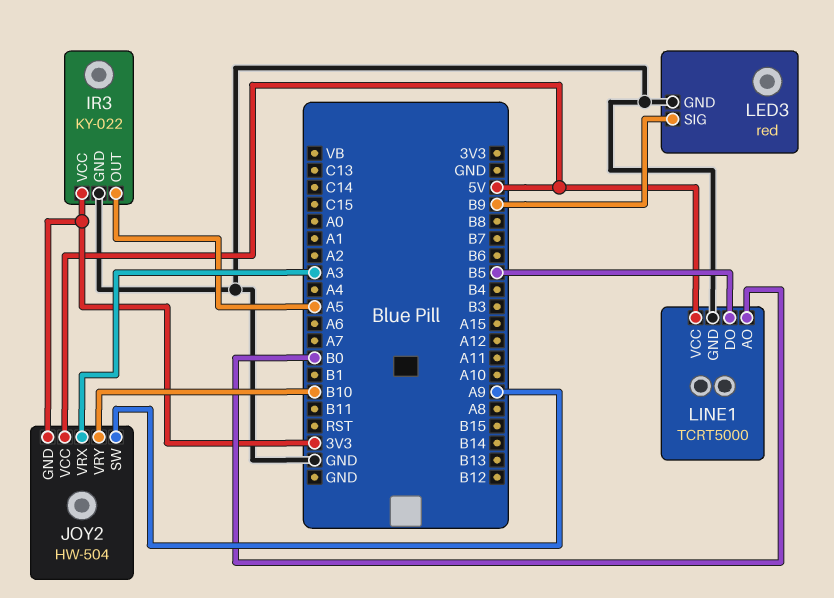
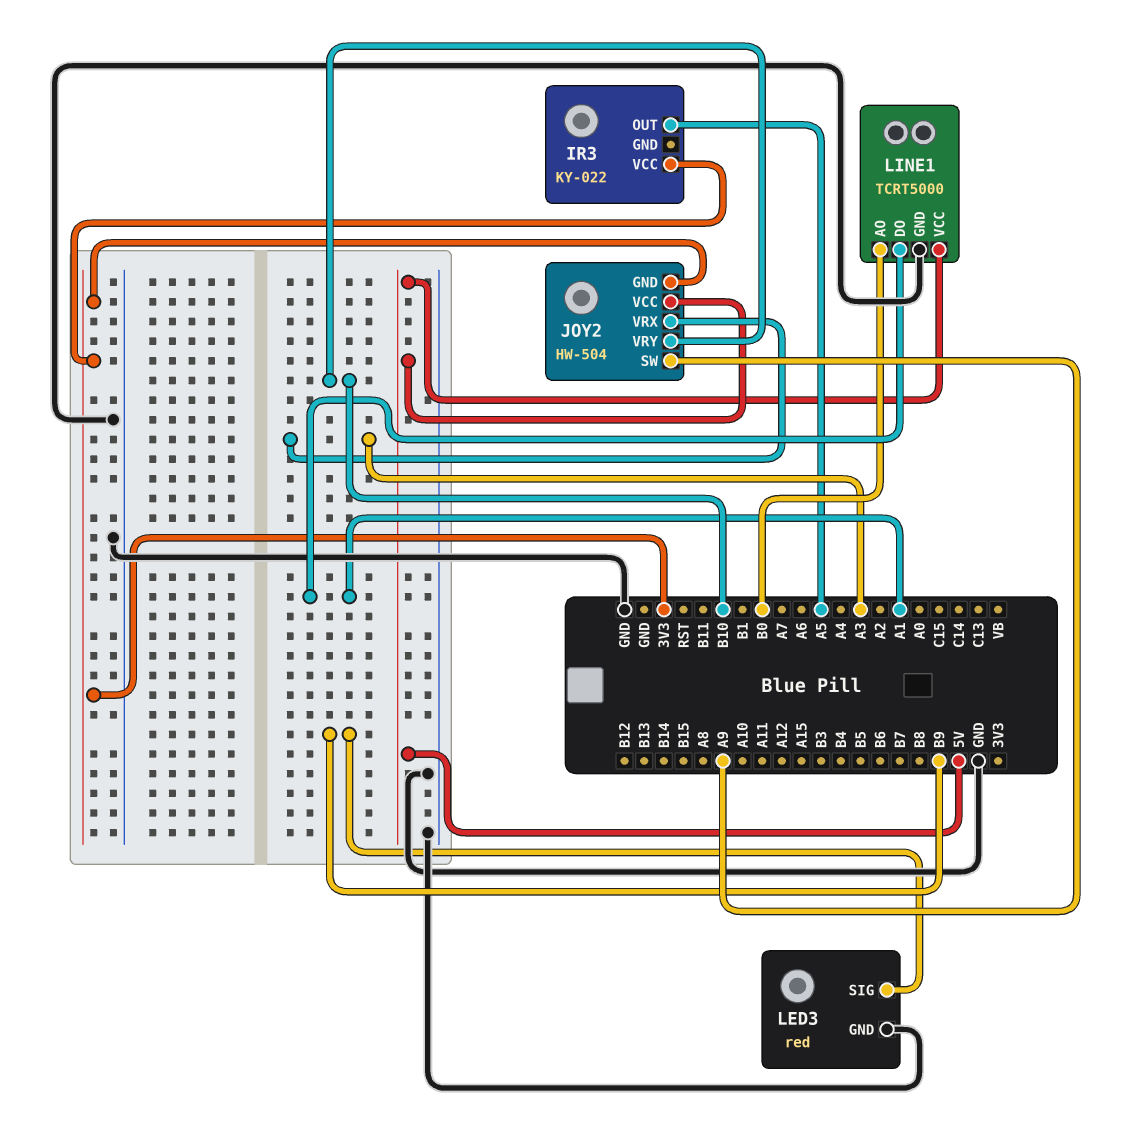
IR3 pin GND: GND -> none
LINE1 pin DO: B5 -> A1

